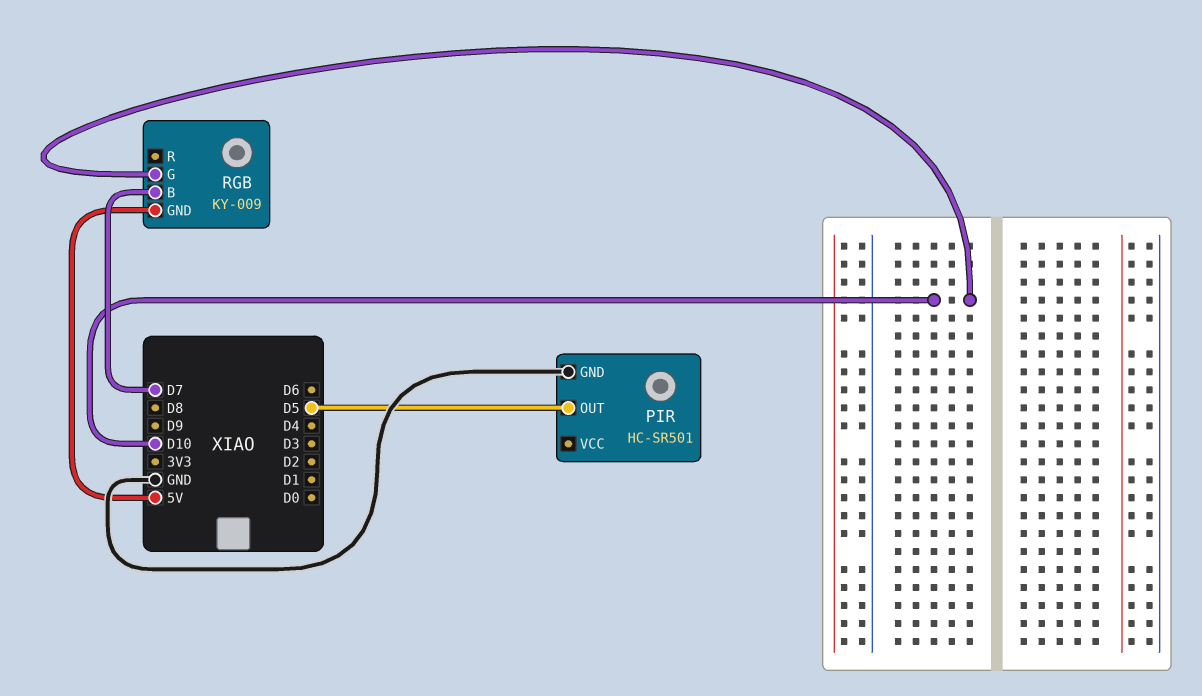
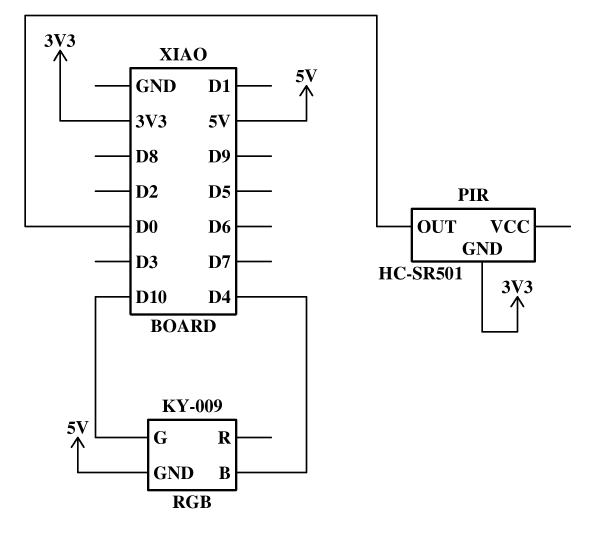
PIR pin GND: GND -> 3V3
PIR pin OUT: D5 -> D0
RGB pin B: D7 -> D4

